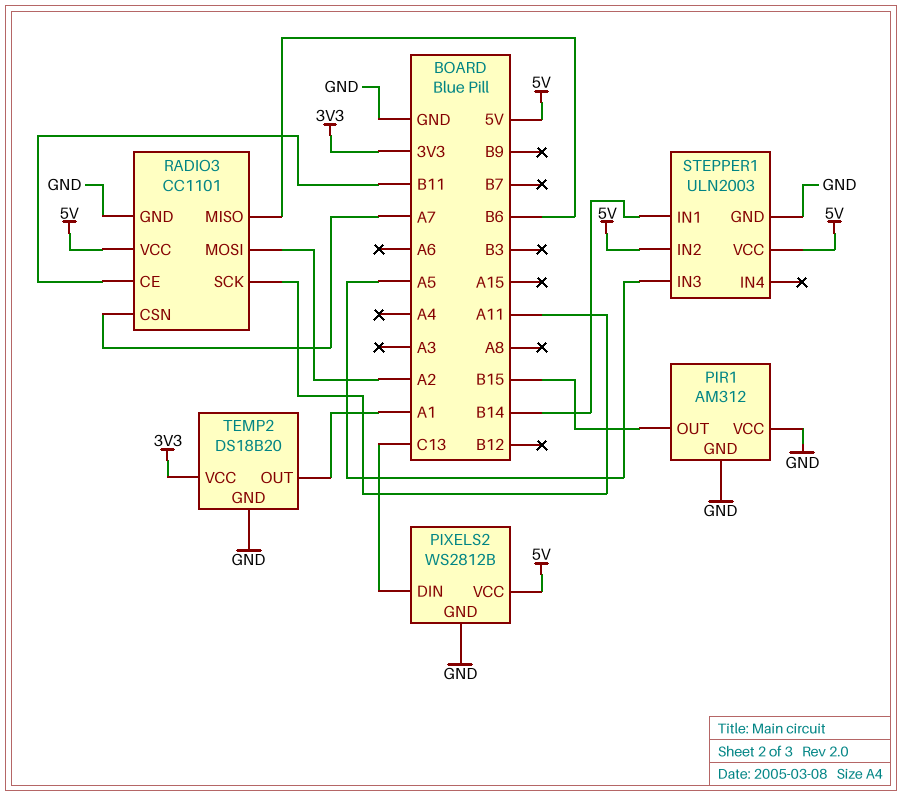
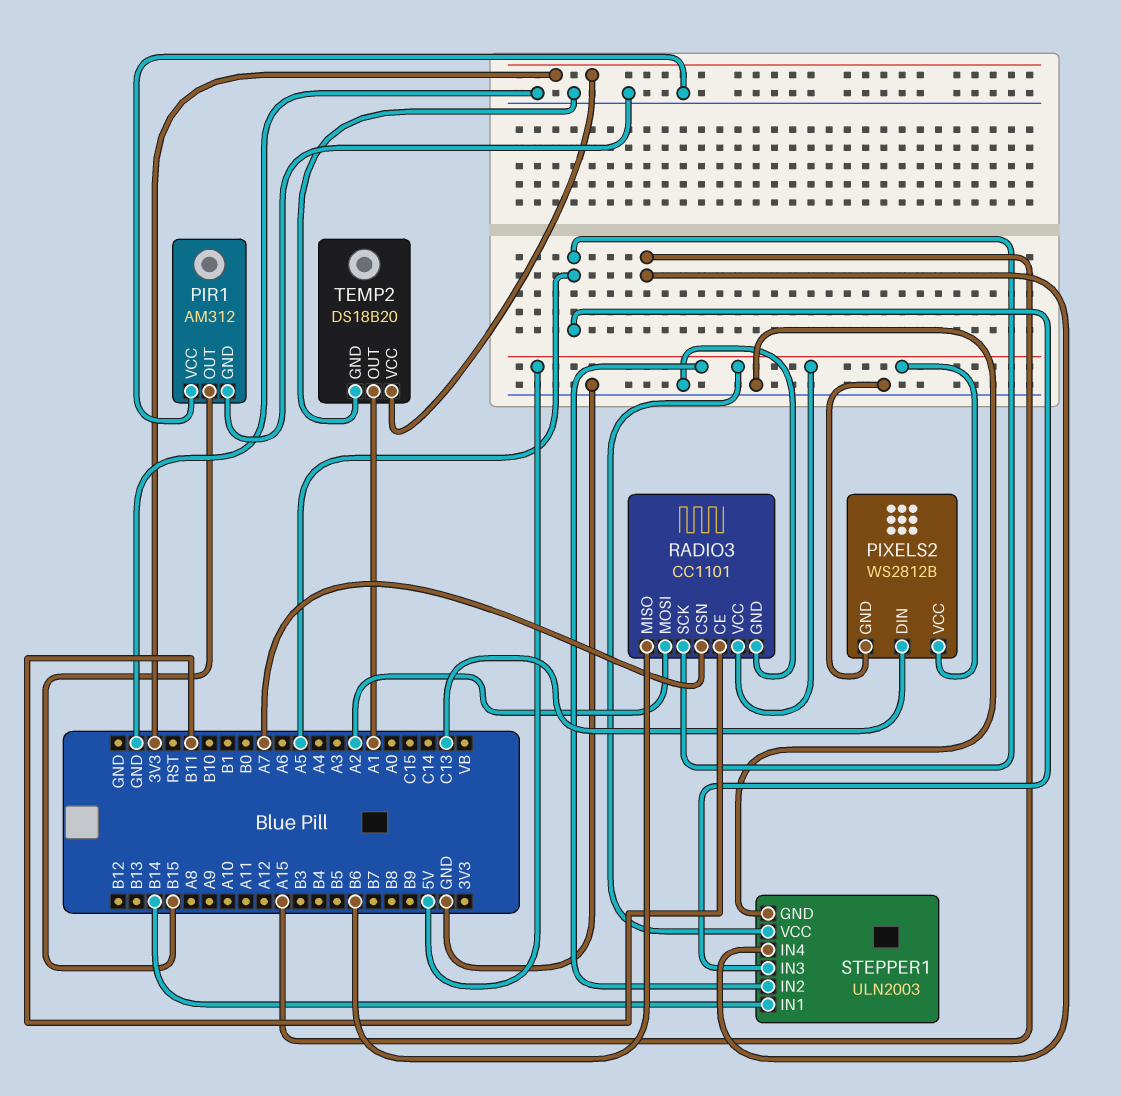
RADIO3 pin SCK: A11 -> A5
STEPPER1 pin IN4: none -> A15

